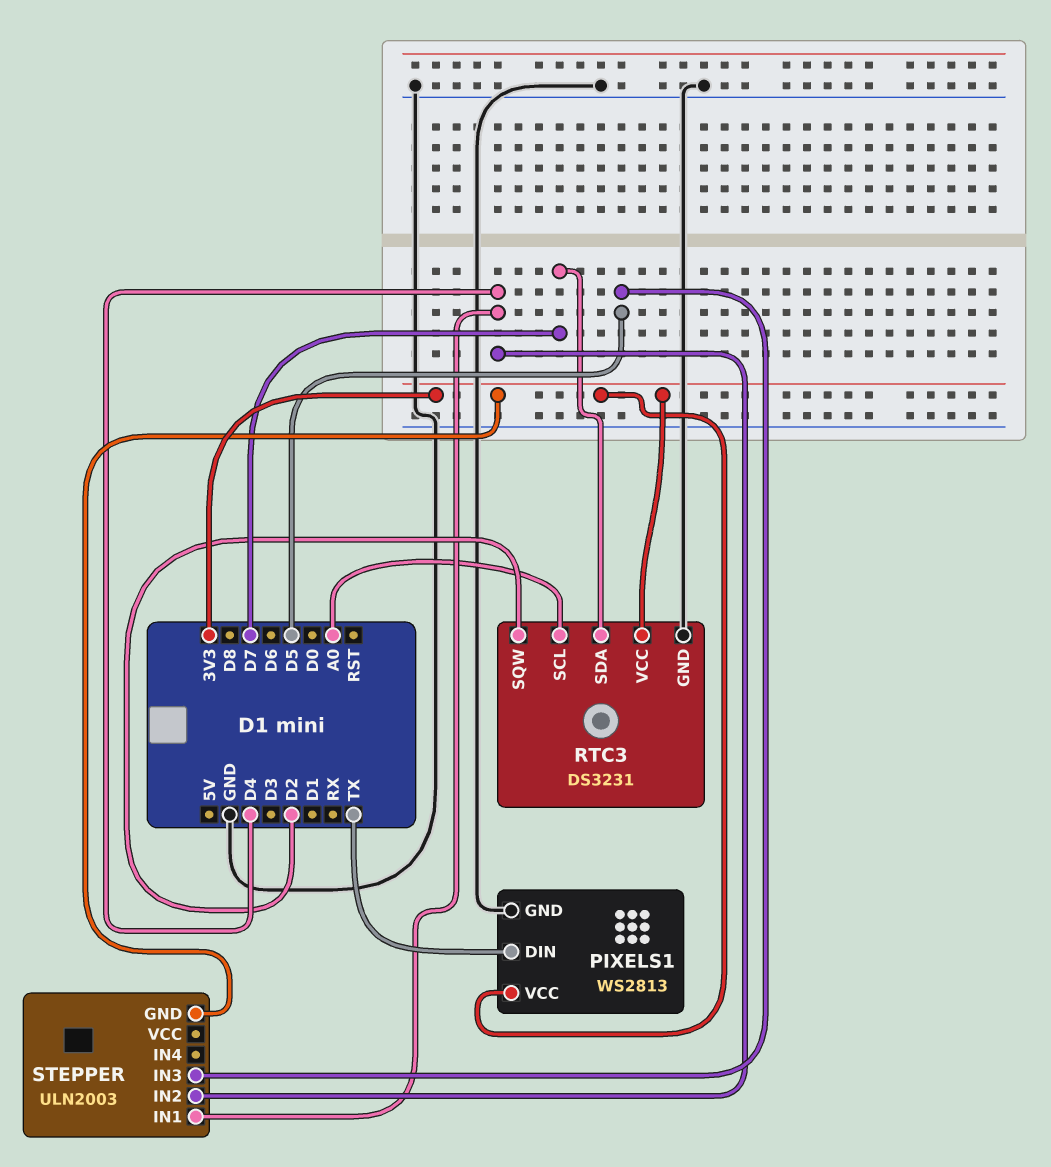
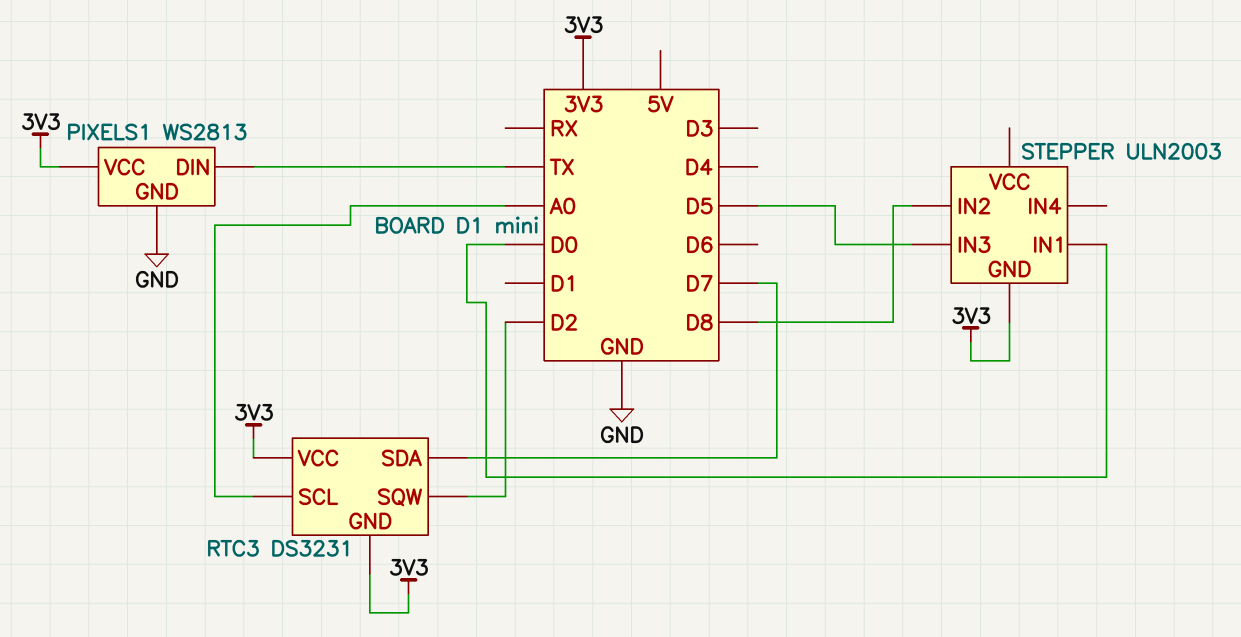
RTC3 pin GND: GND -> 3V3
STEPPER pin IN1: D4 -> D0
STEPPER pin IN2: D4 -> D8

